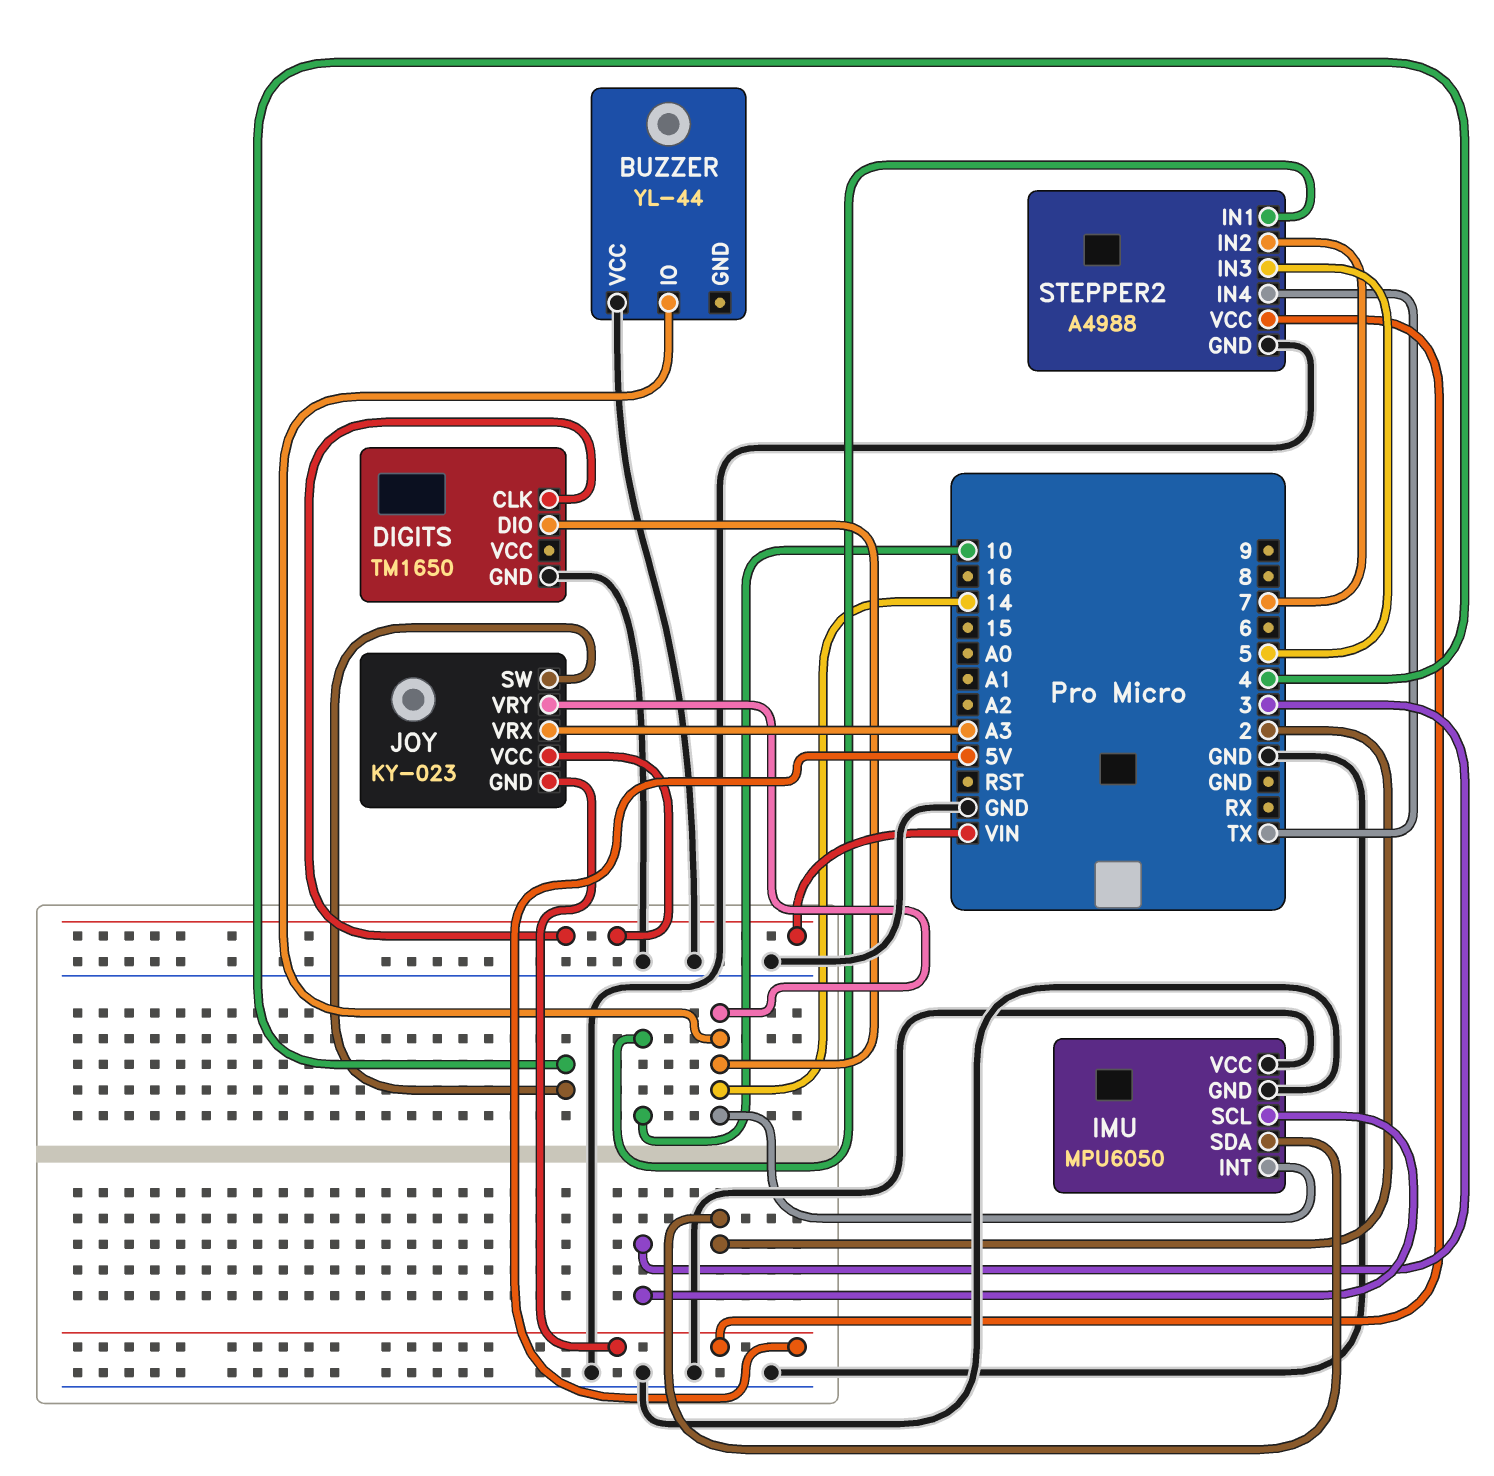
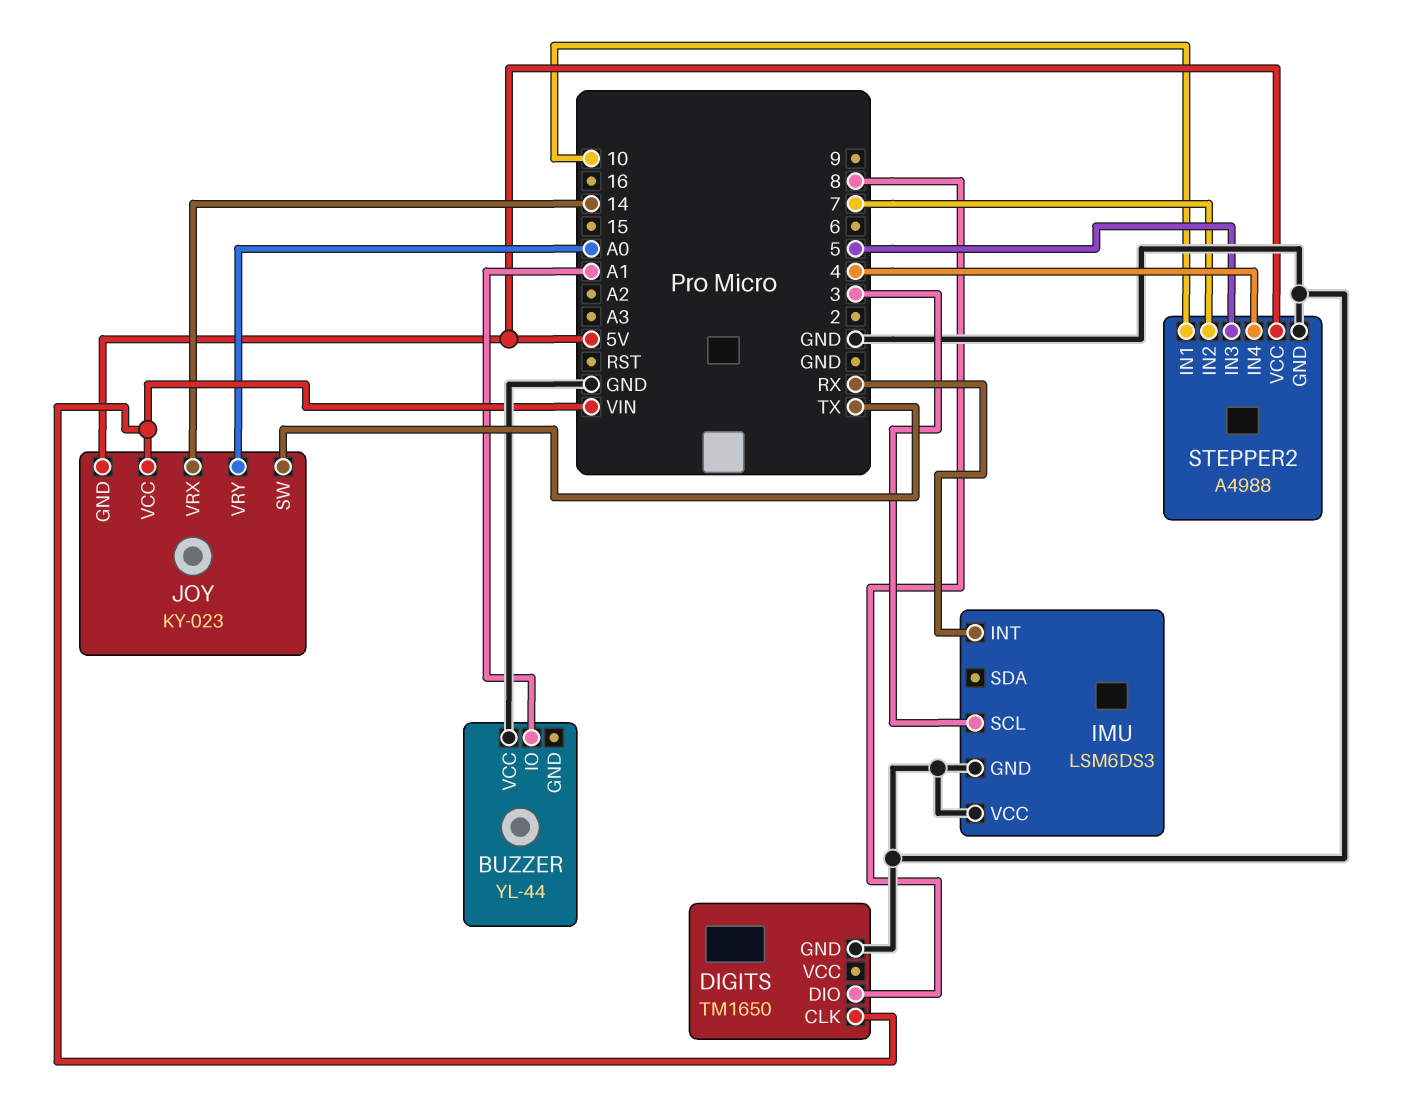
BUZZER pin IO: 14 -> A1
DIGITS pin DIO: 14 -> 8
IMU: MPU6050 -> LSM6DS3
IMU pin INT: 14 -> RX
IMU pin SDA: 2 -> none
JOY pin SW: 4 -> TX
JOY pin VRX: A3 -> 14
JOY pin VRY: 14 -> A0
STEPPER2 pin IN4: TX -> 4

